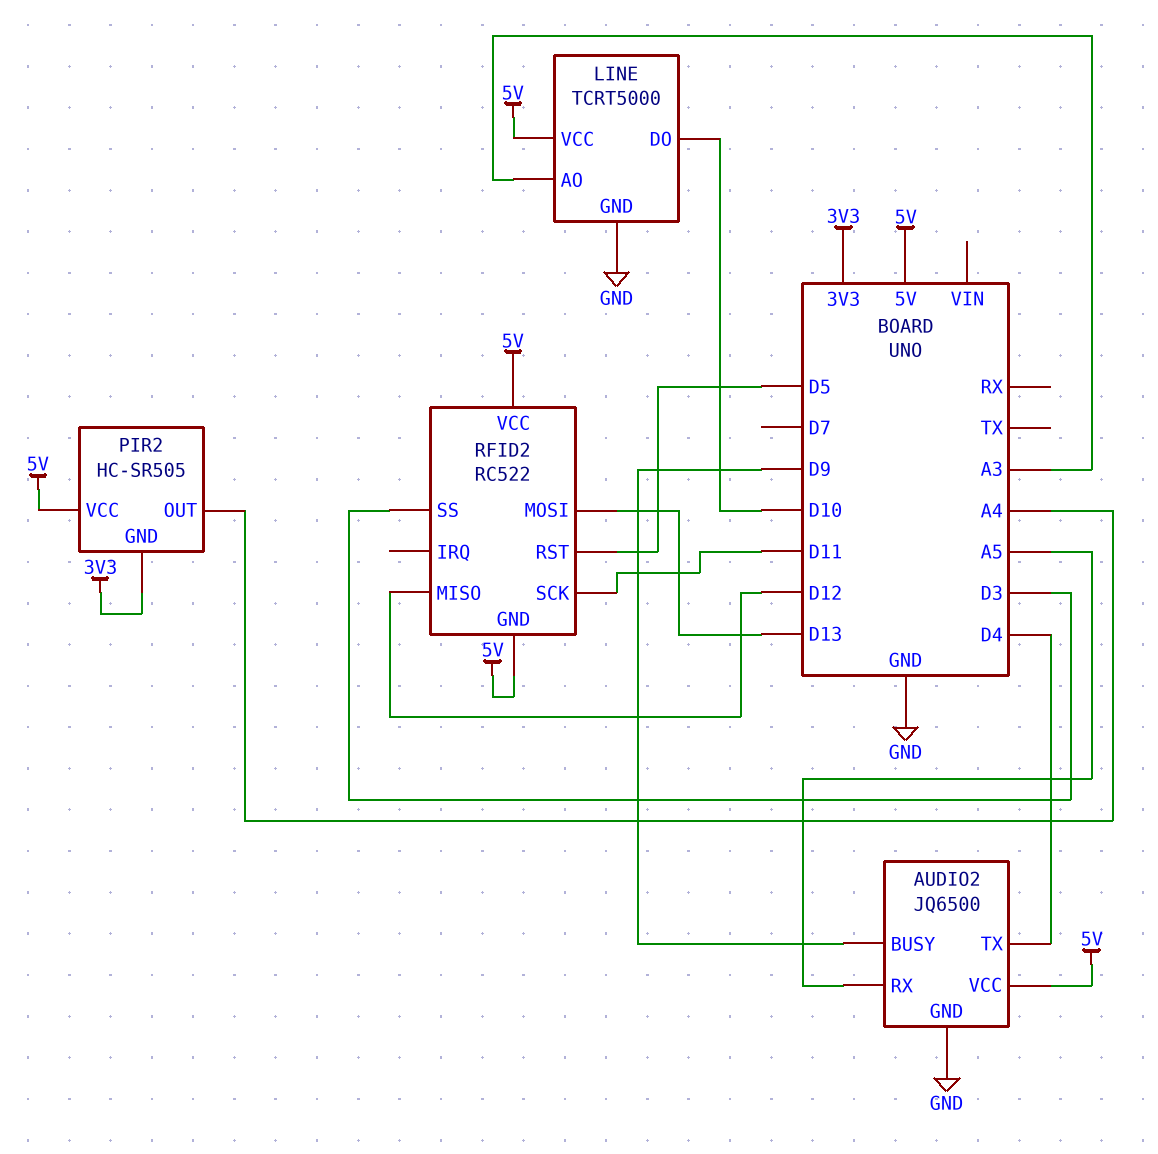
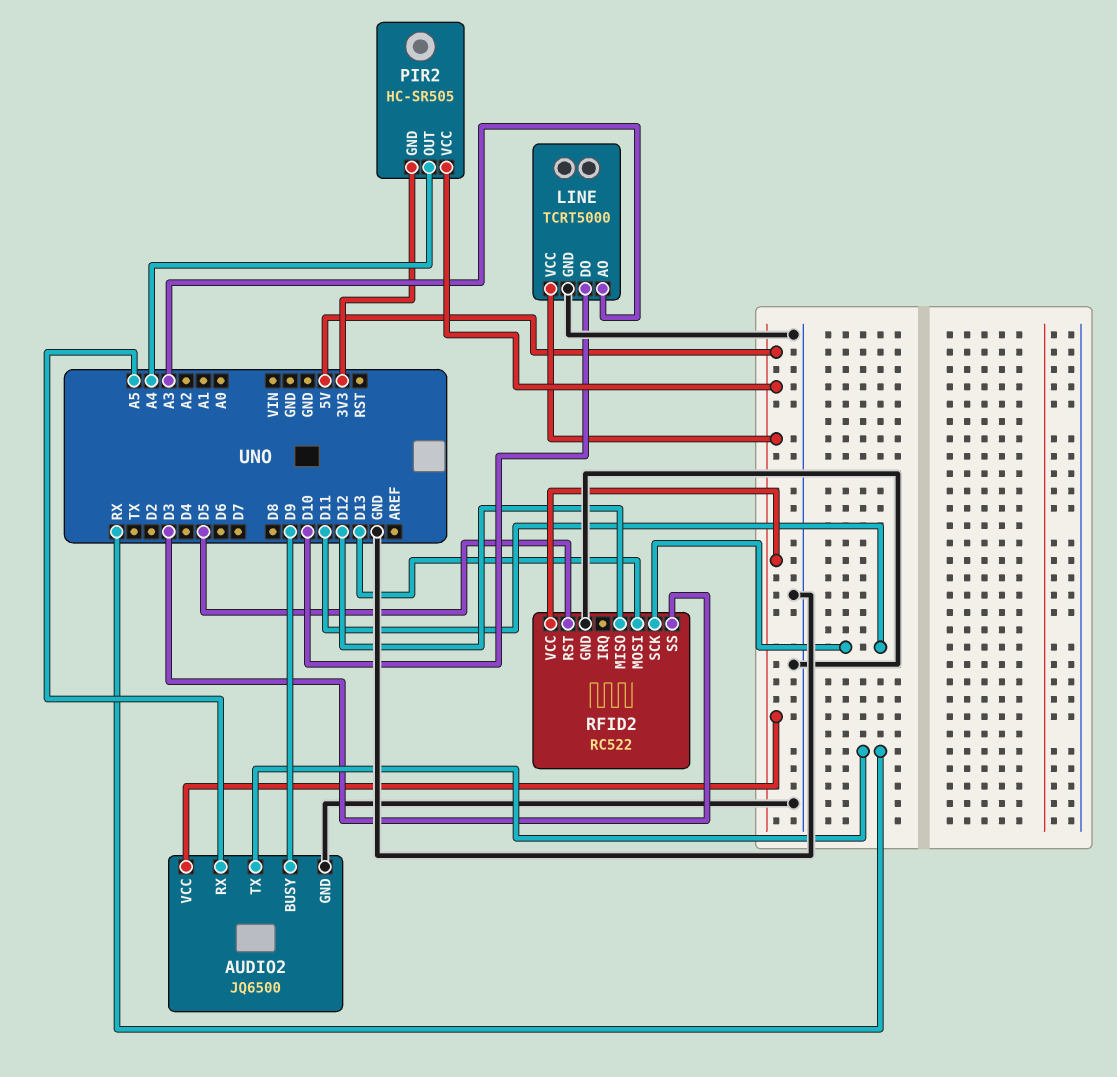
AUDIO2 pin TX: D4 -> RX
RFID2 pin GND: 5V -> GND

